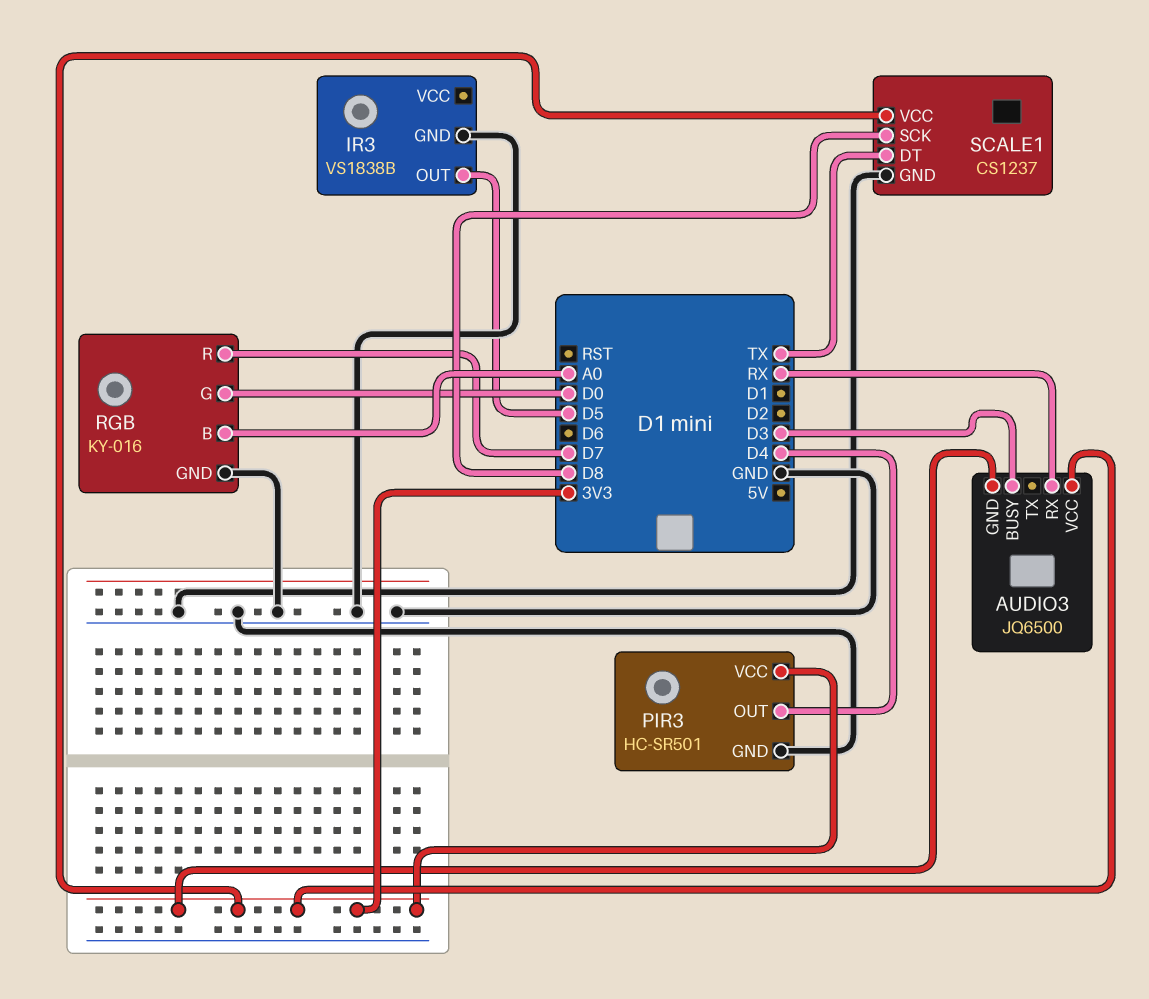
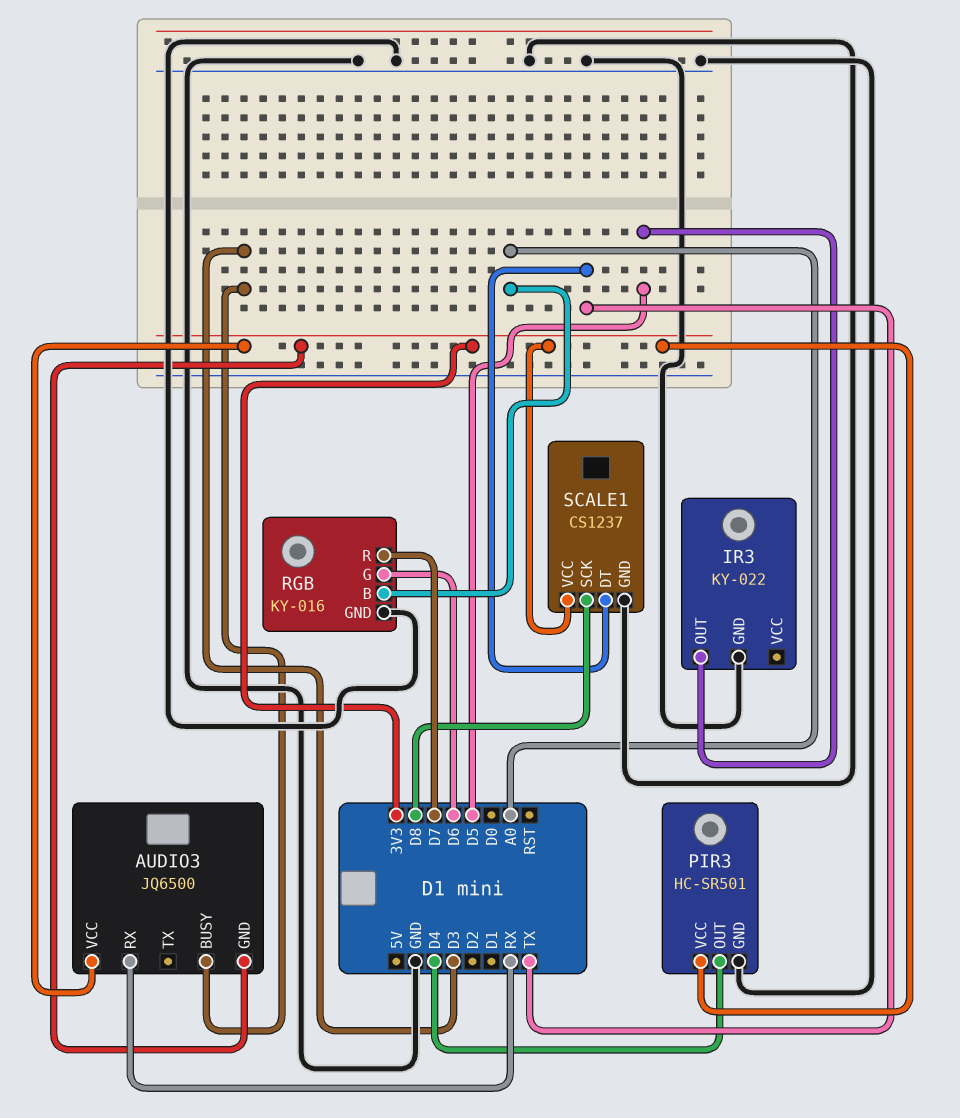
IR3: VS1838B -> KY-022
RGB pin G: D0 -> D6

